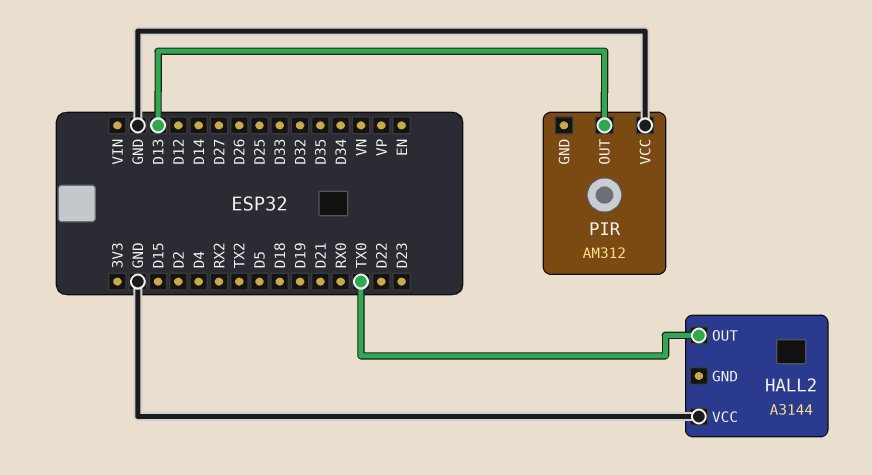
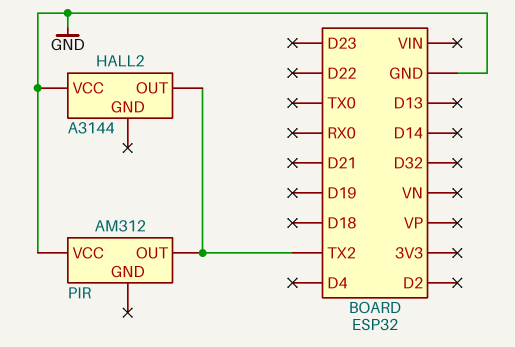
HALL2 pin OUT: TX0 -> TX2
PIR pin OUT: D13 -> TX2

